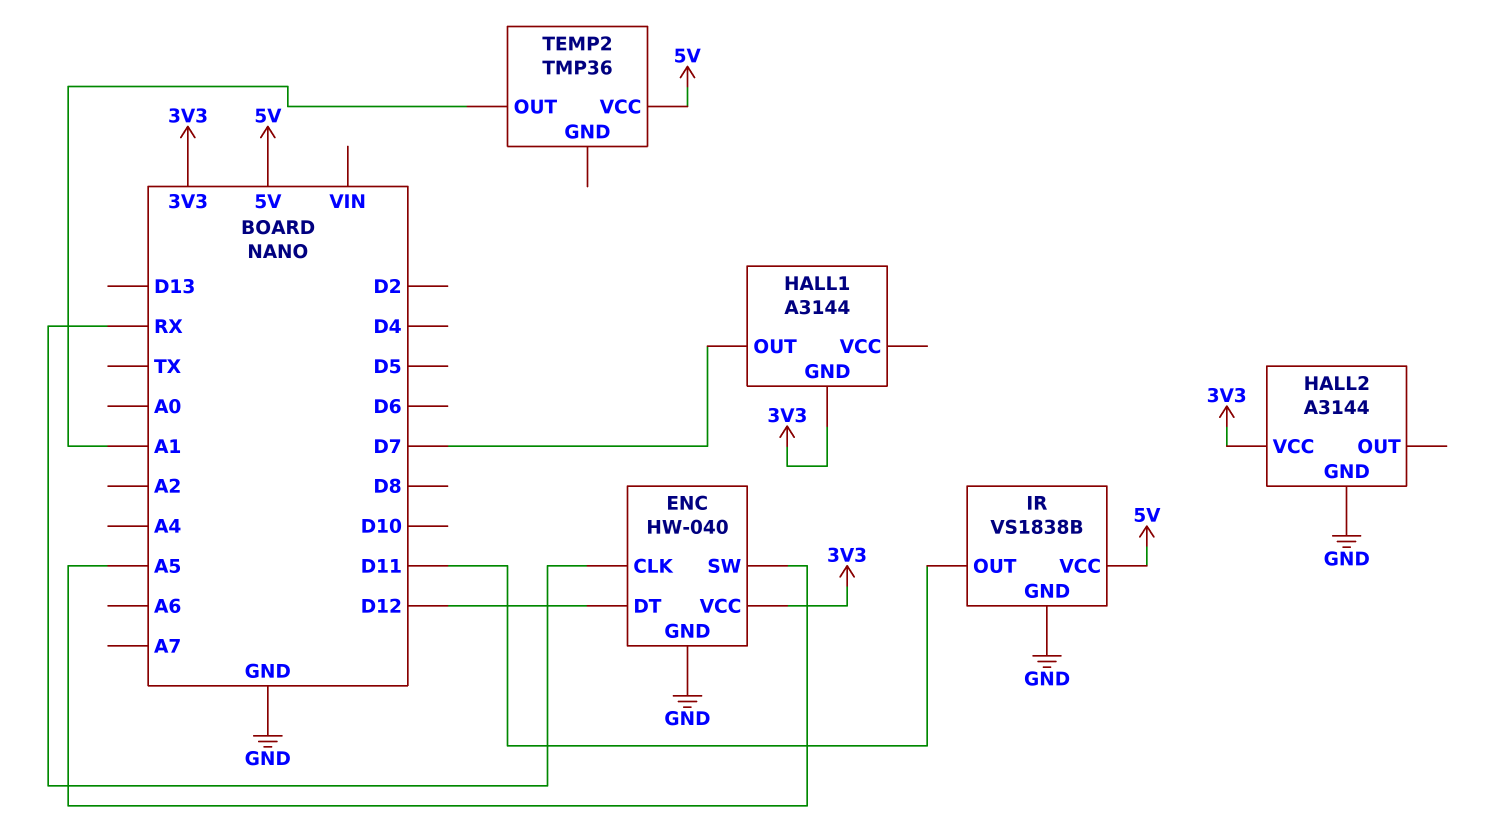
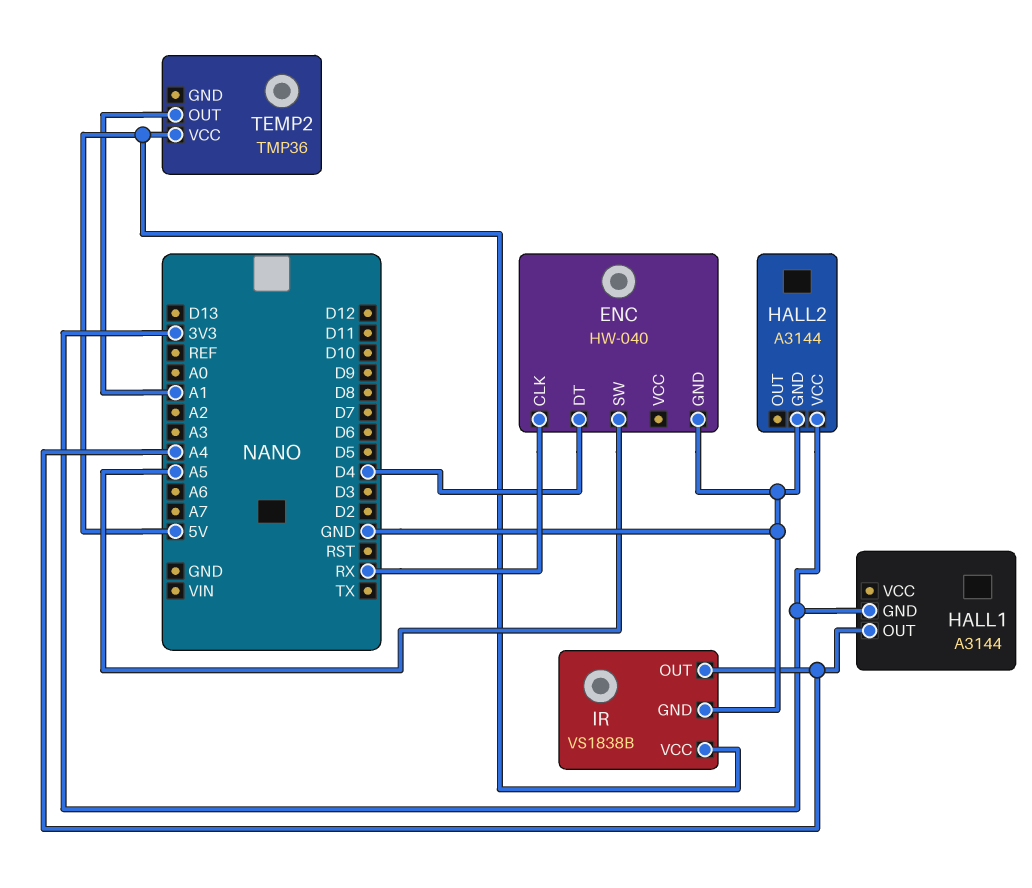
ENC pin DT: D12 -> D4
ENC pin VCC: 3V3 -> none
HALL1 pin OUT: D7 -> A4
IR pin OUT: D11 -> A4

